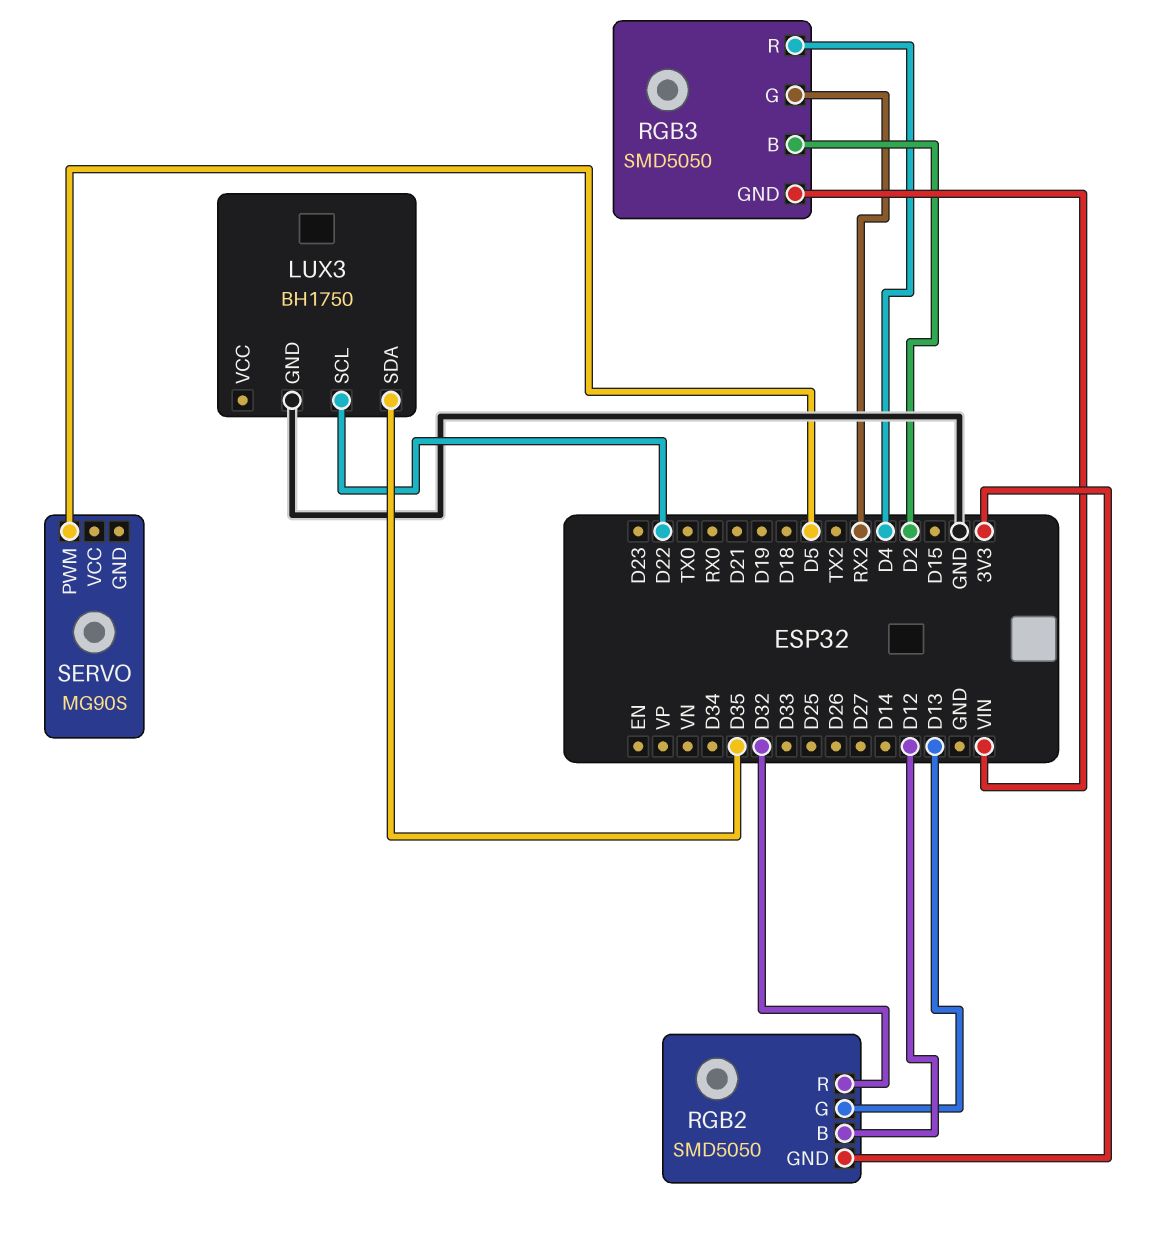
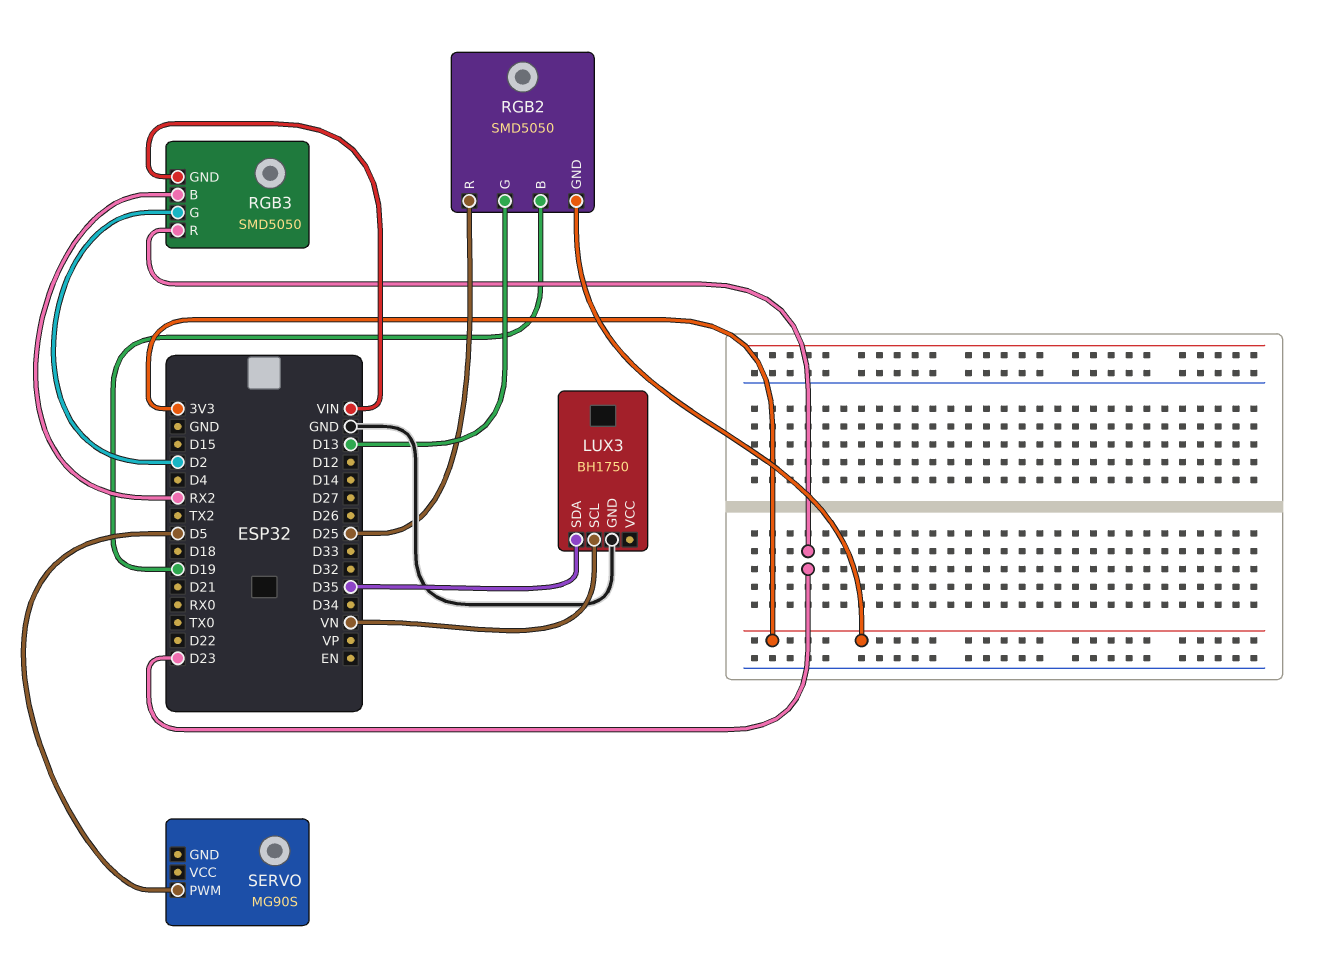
LUX3 pin SCL: D22 -> VN
RGB2 pin B: D12 -> D19
RGB2 pin R: D32 -> D25
RGB3 pin B: D2 -> RX2
RGB3 pin G: RX2 -> D2
RGB3 pin R: D4 -> D23

